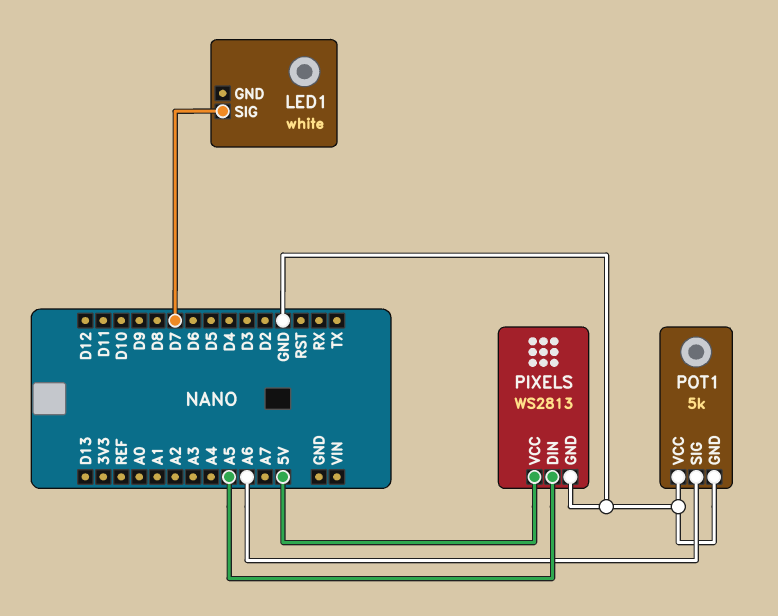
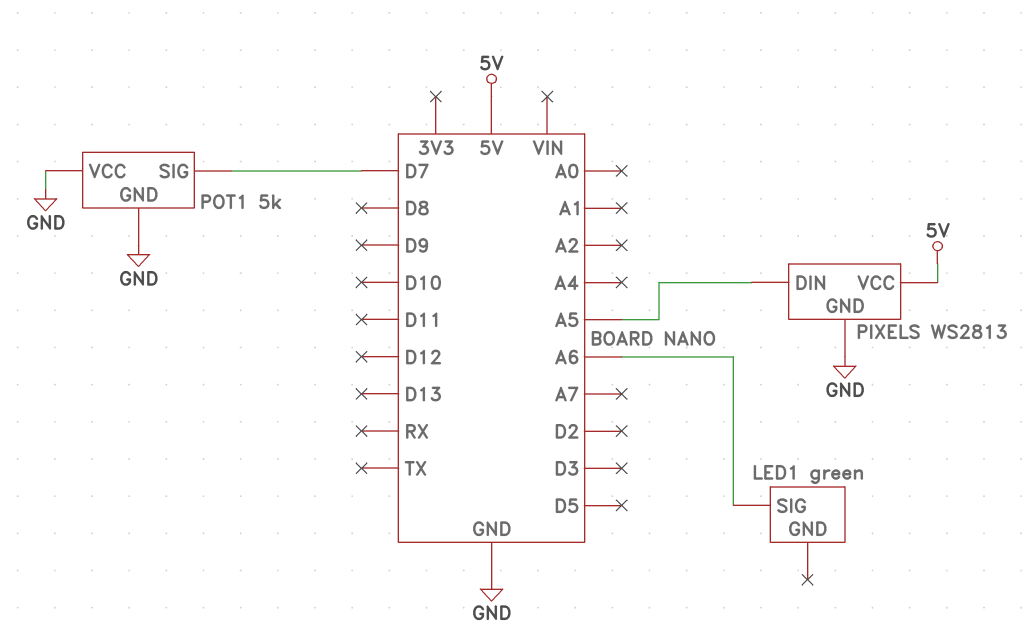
LED1: white -> green
LED1 pin SIG: D7 -> A6
POT1 pin SIG: A6 -> D7

